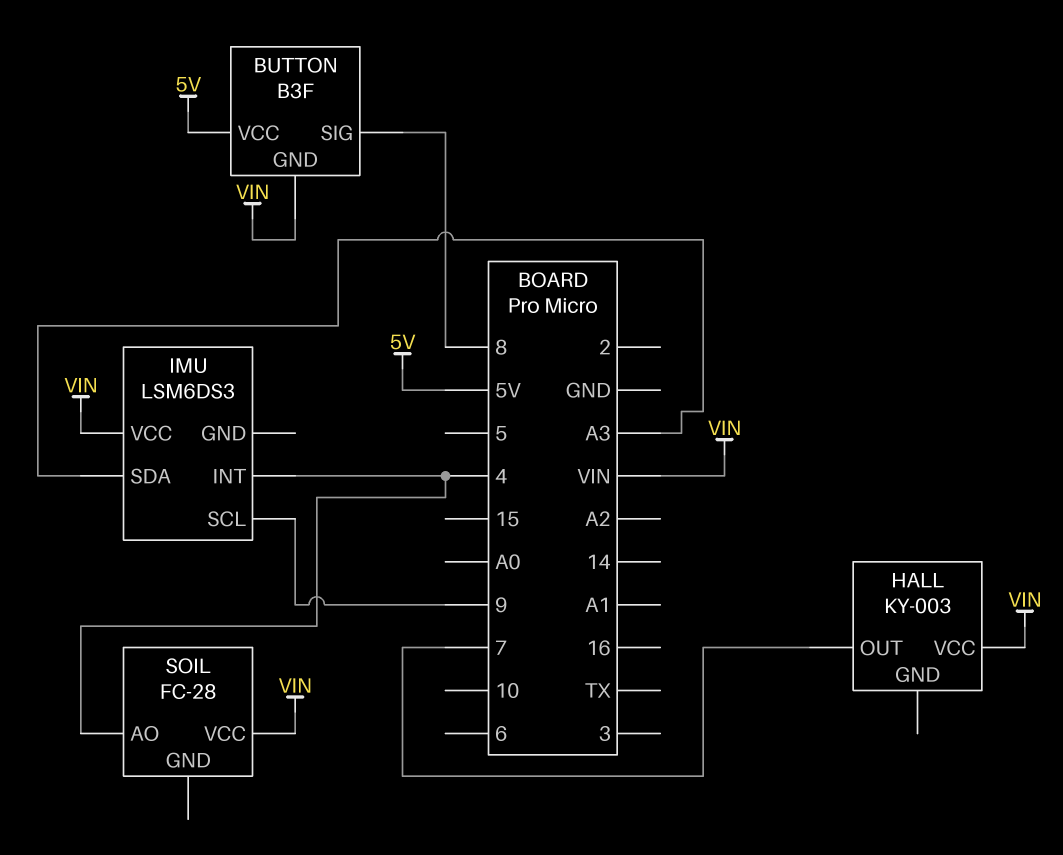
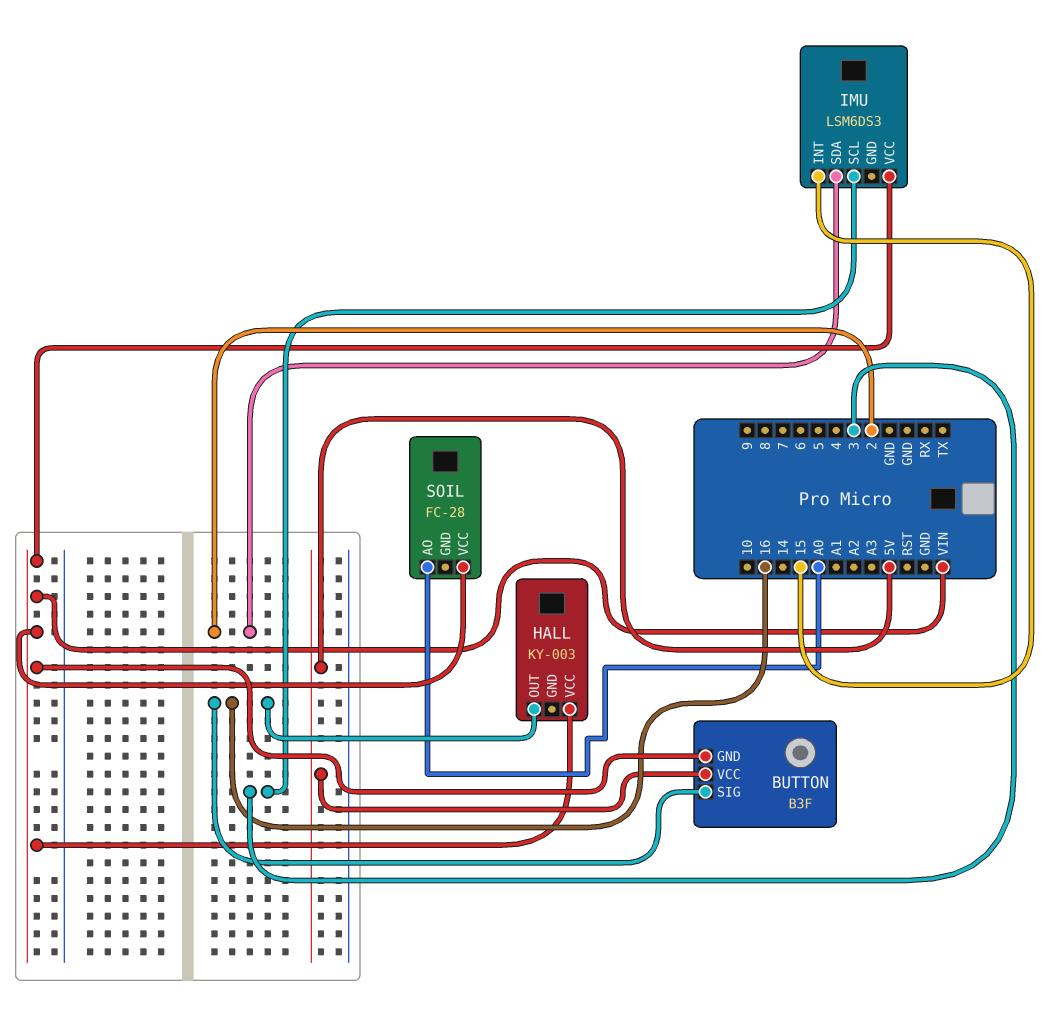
BUTTON pin SIG: 8 -> 16
HALL pin OUT: 7 -> 16
IMU pin INT: 4 -> 15
IMU pin SCL: 9 -> 3
IMU pin SDA: A3 -> 2
SOIL pin AO: 4 -> A0

